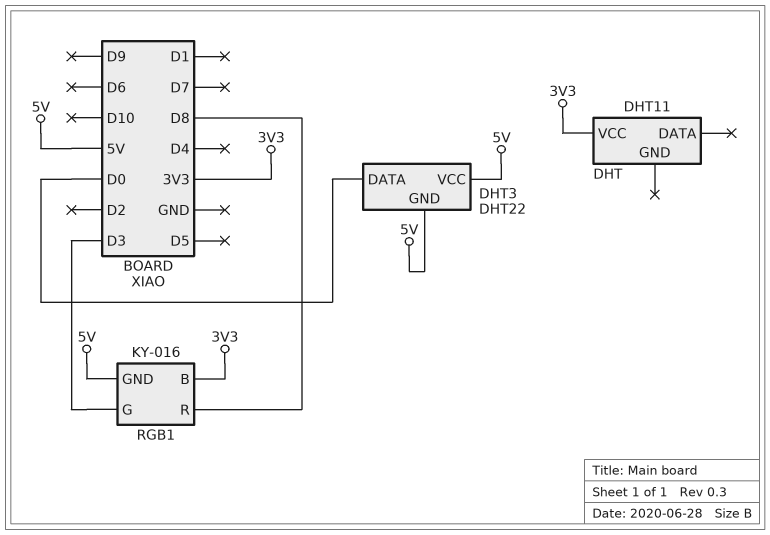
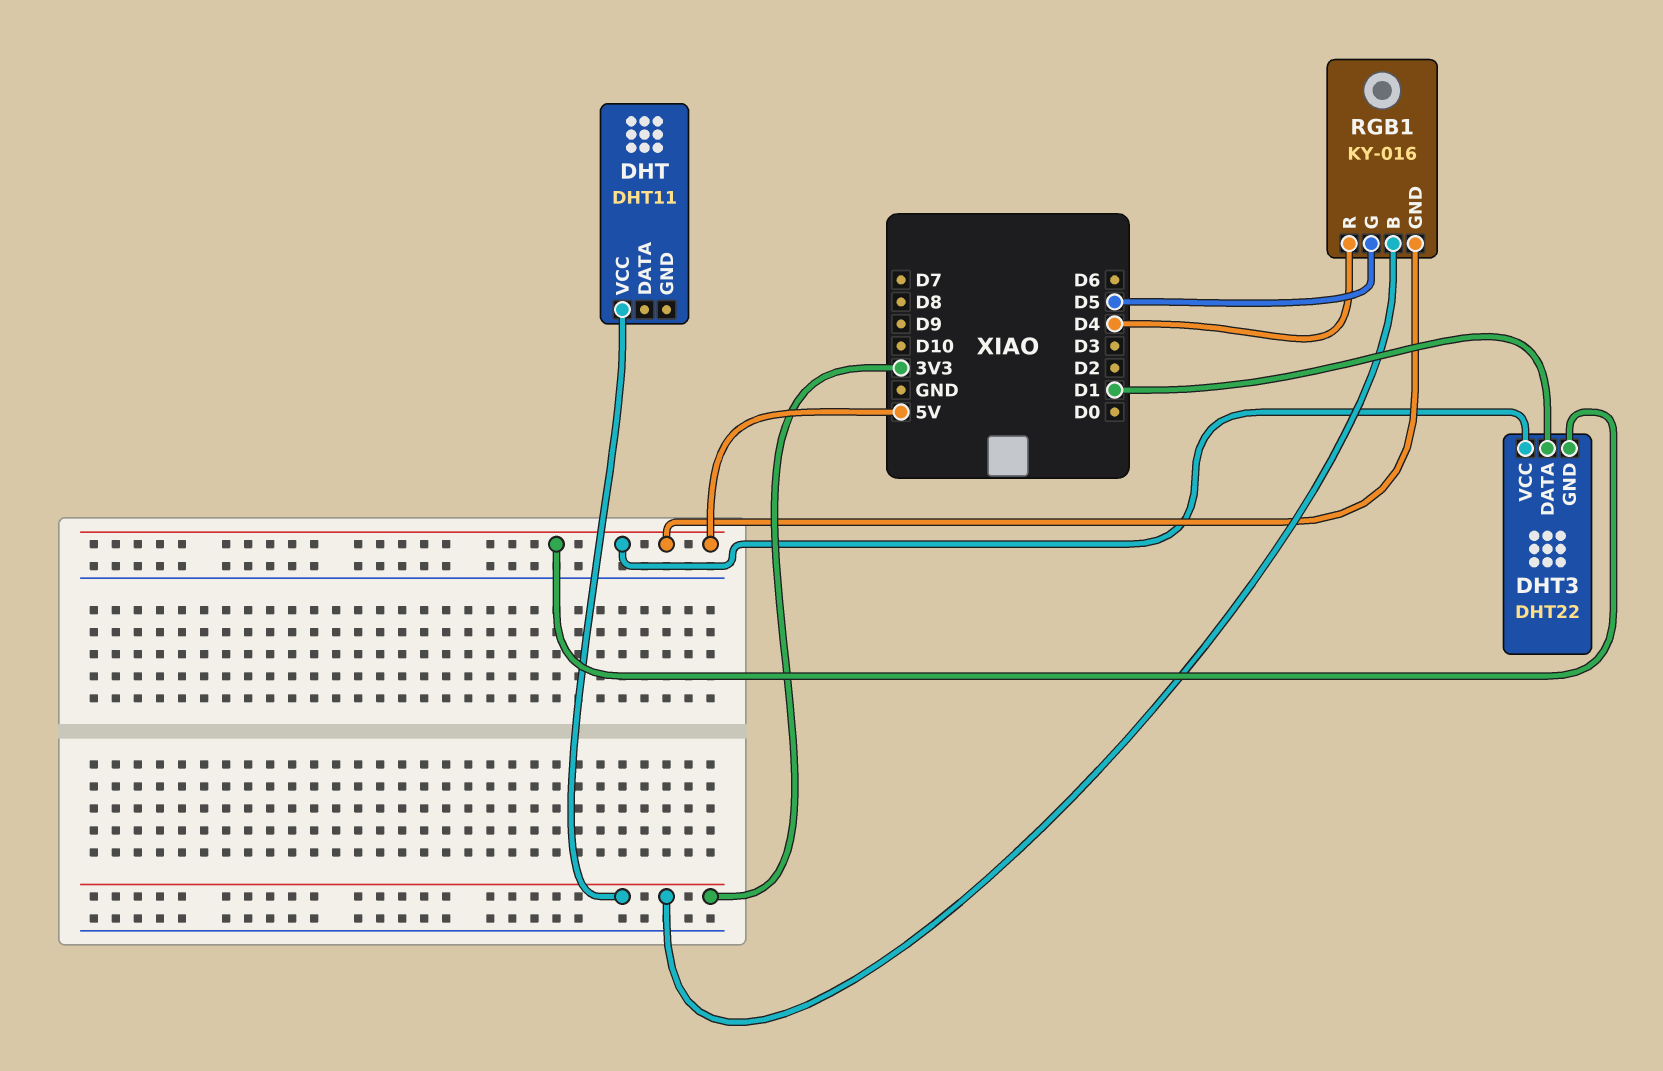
DHT3 pin DATA: D0 -> D1
RGB1 pin G: D3 -> D5
RGB1 pin R: D8 -> D4

